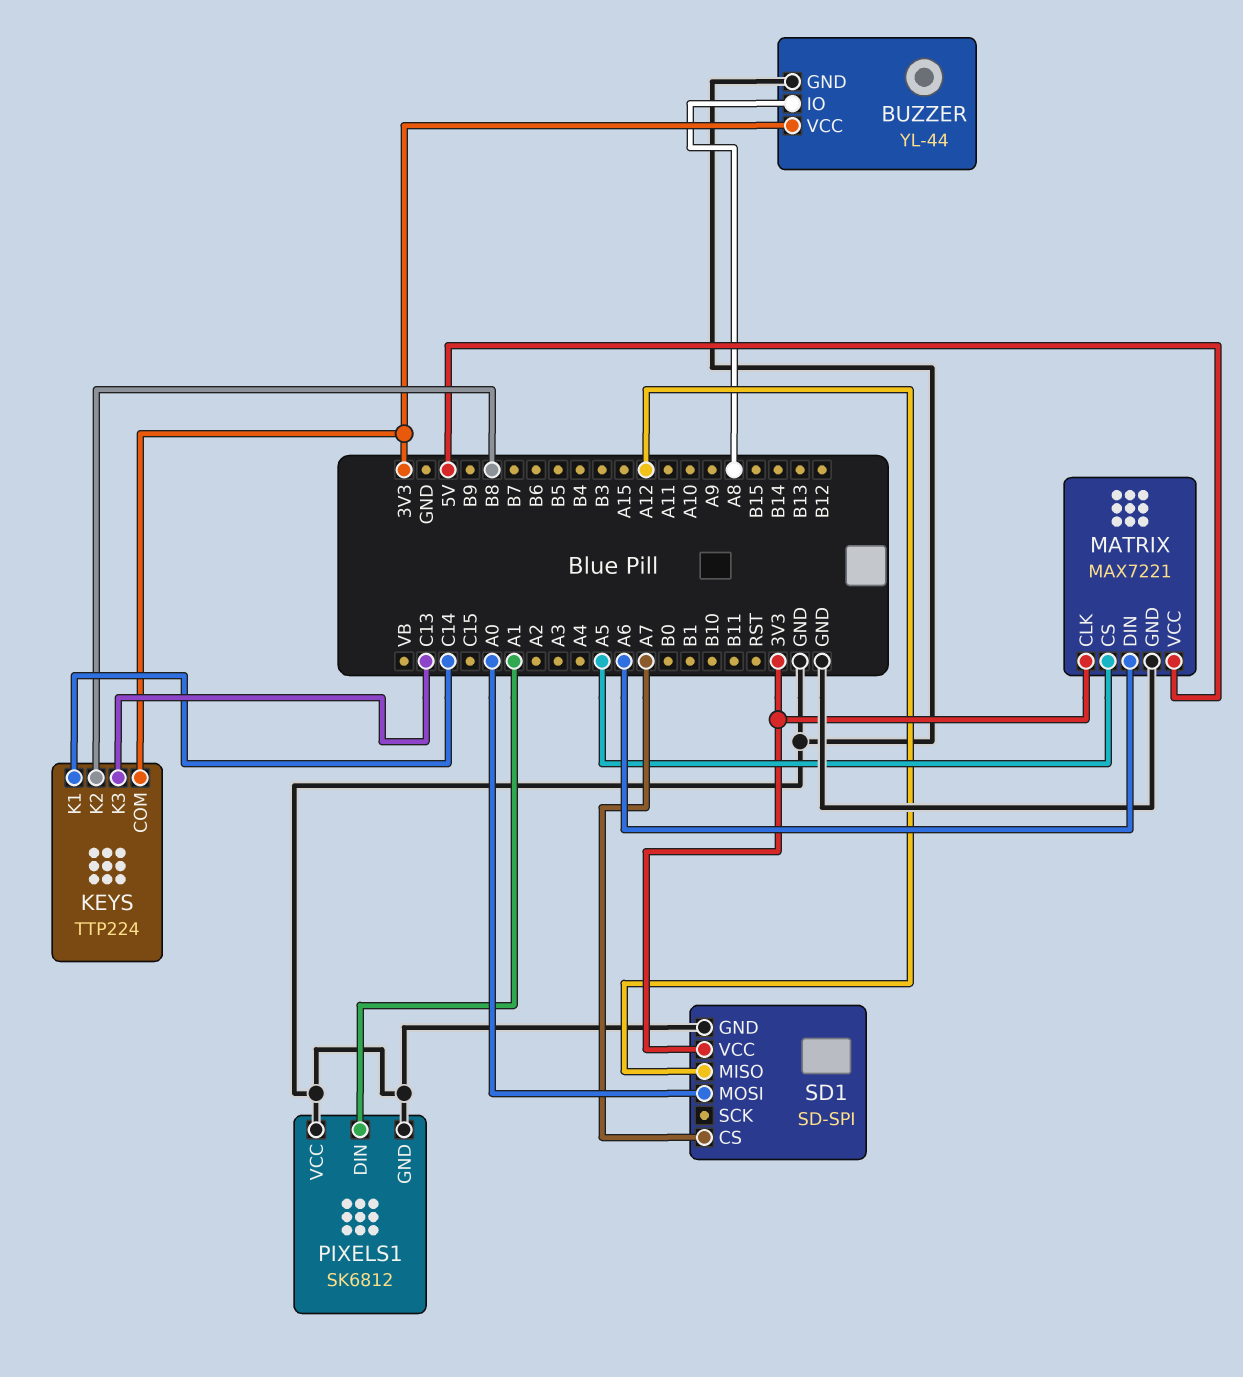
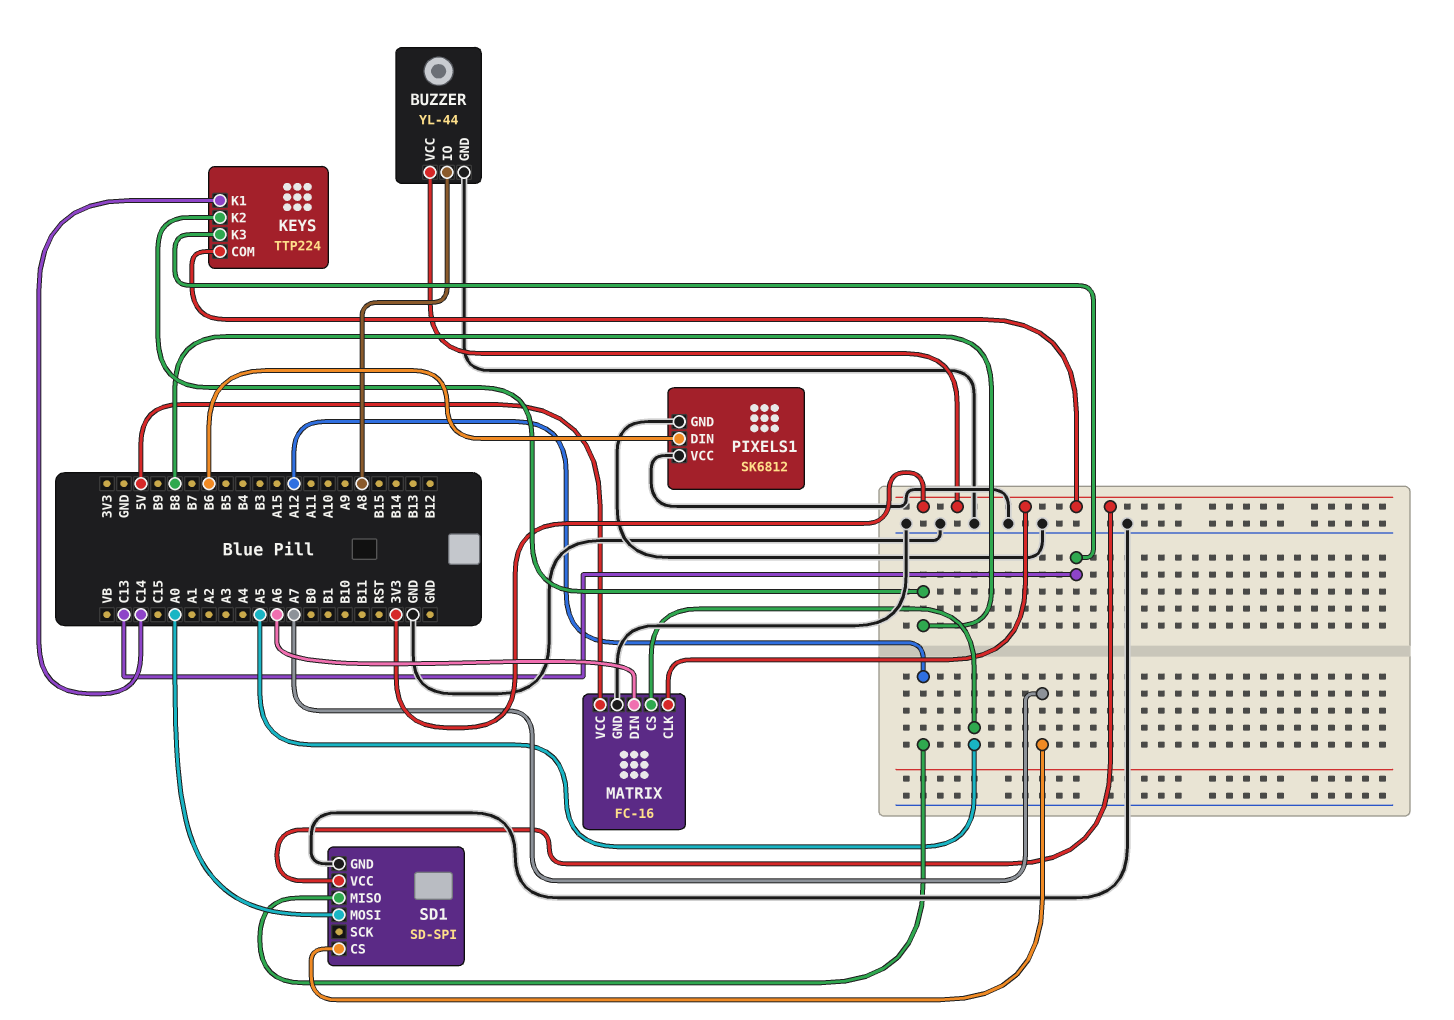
MATRIX: MAX7221 -> FC-16
PIXELS1 pin DIN: A1 -> B6

